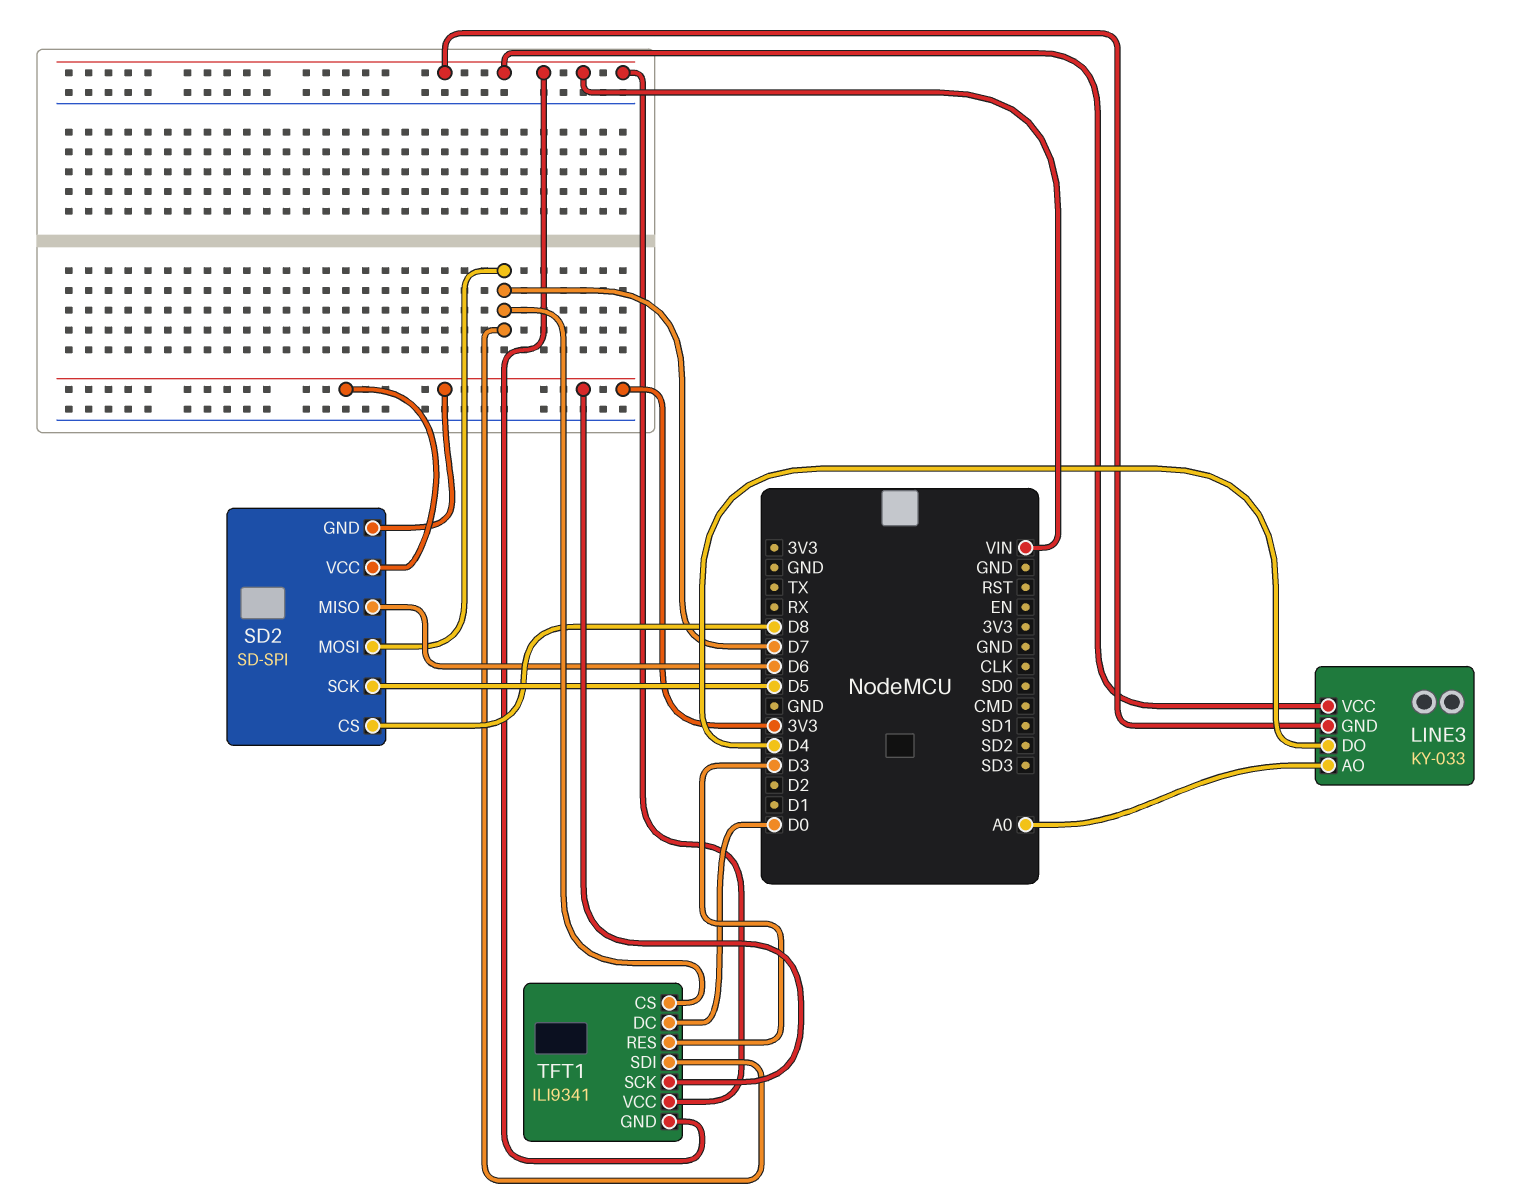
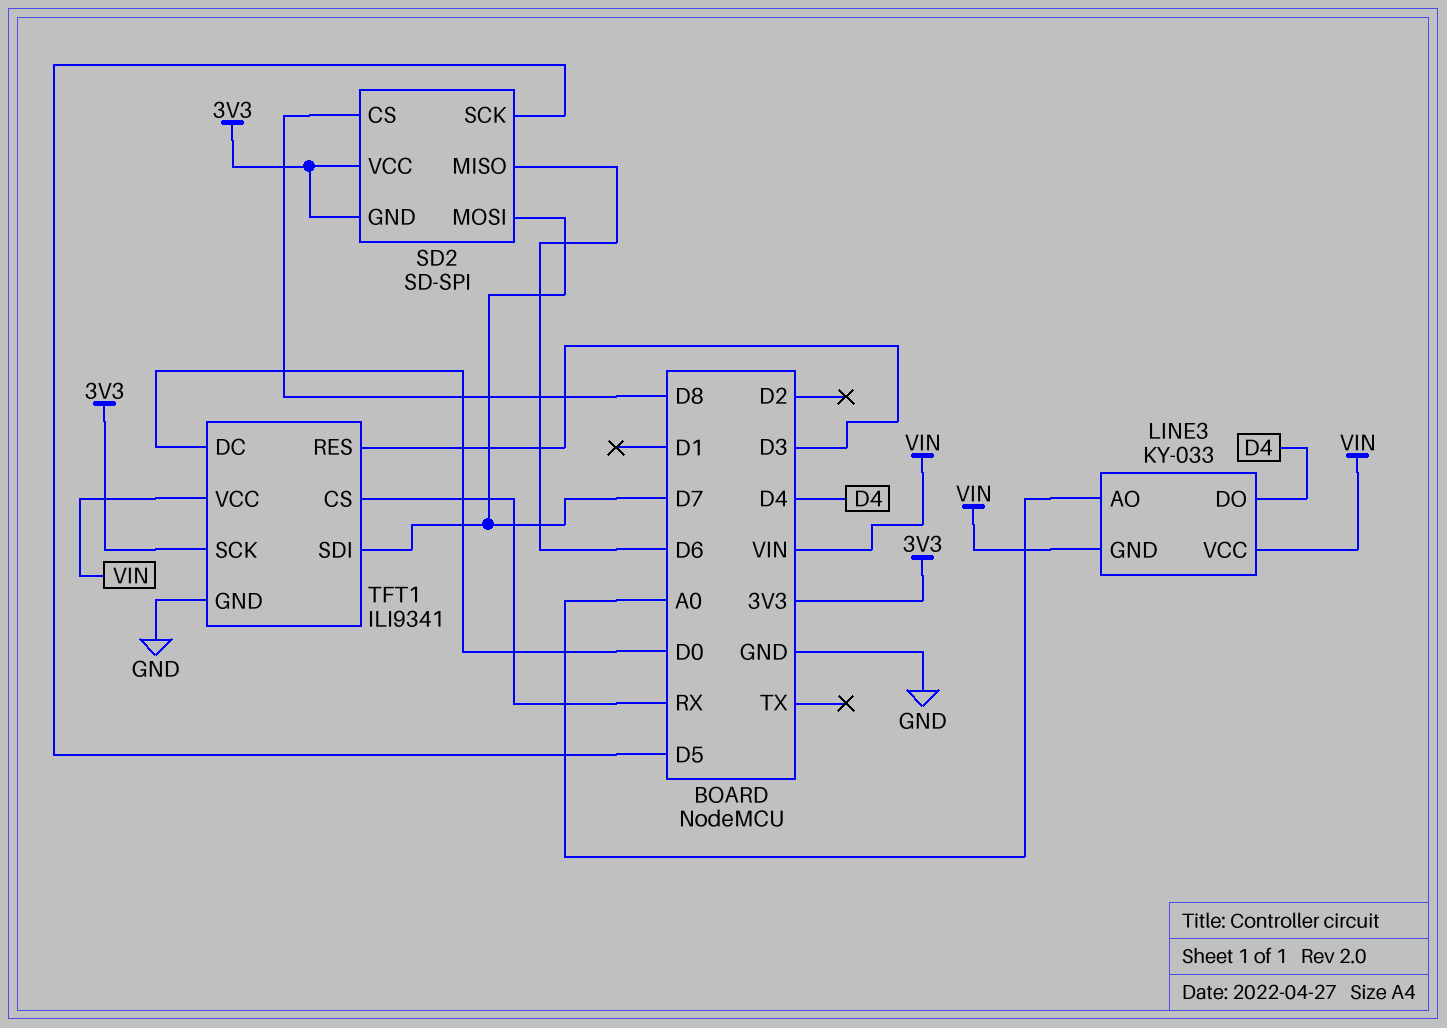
TFT1 pin CS: D7 -> RX
TFT1 pin GND: VIN -> GND

